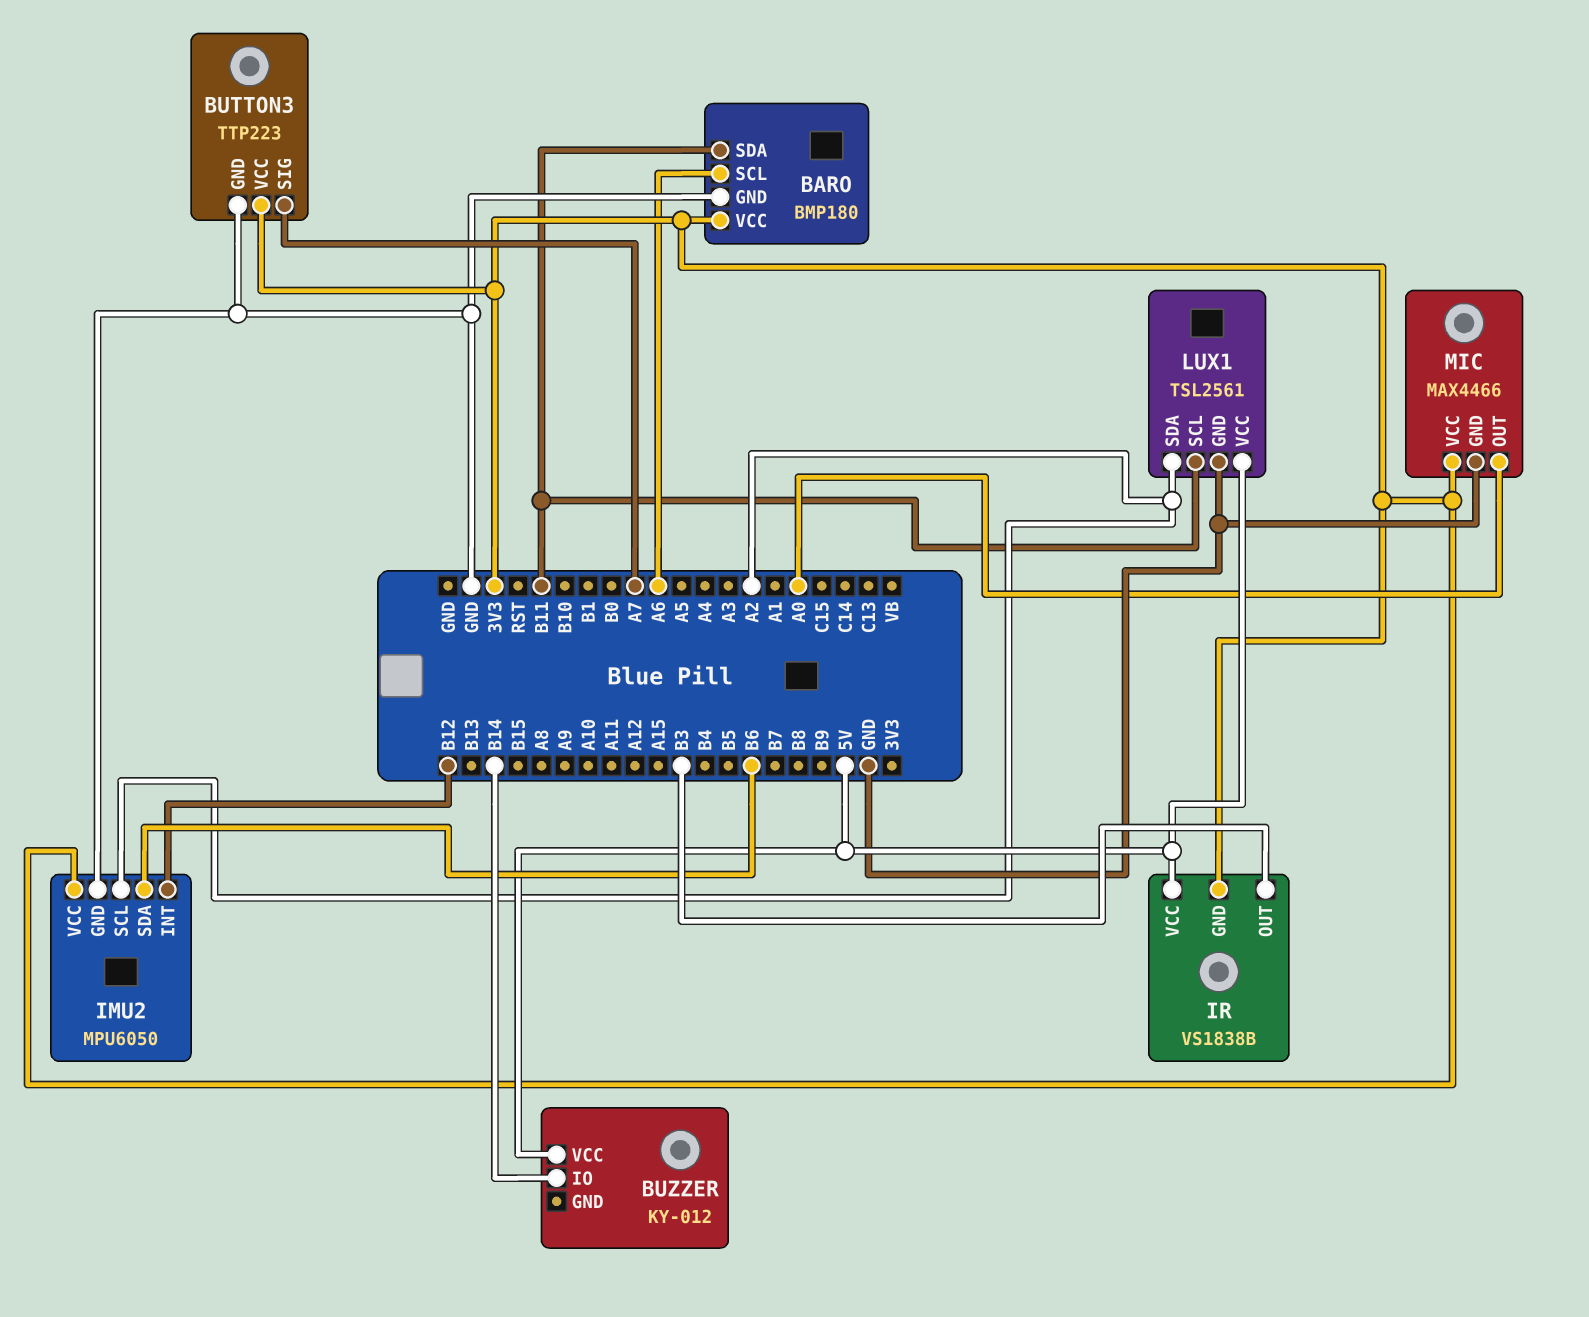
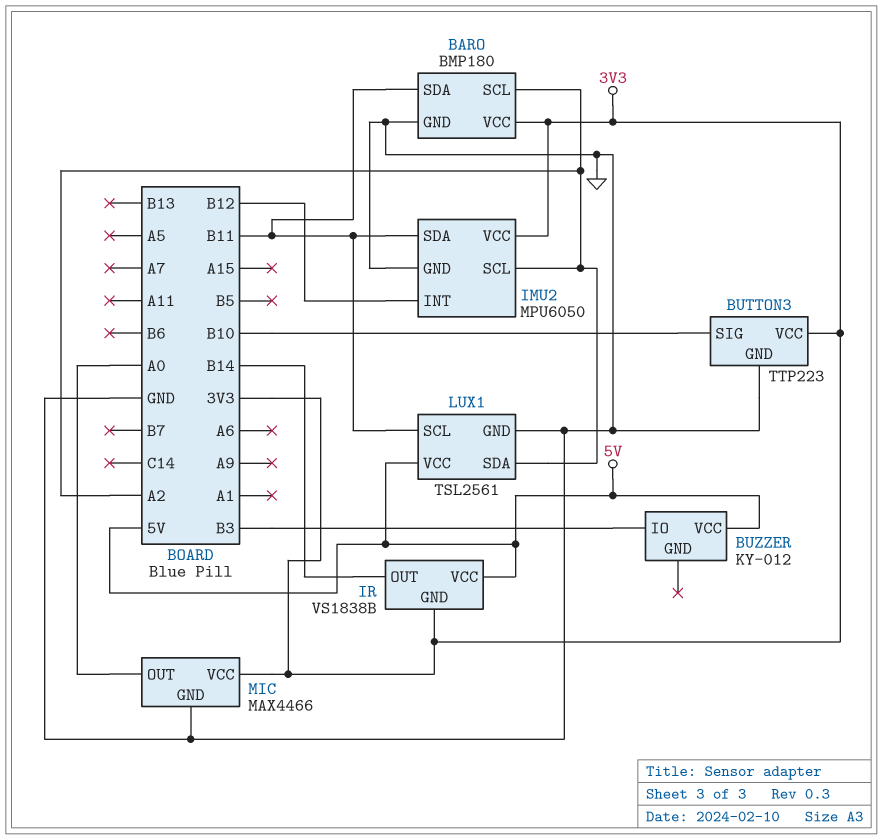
BARO pin SCL: A6 -> A2
BUTTON3 pin SIG: A7 -> B10
BUZZER pin IO: B14 -> B3
IMU2 pin SDA: B6 -> B11
IR pin OUT: B3 -> B14

